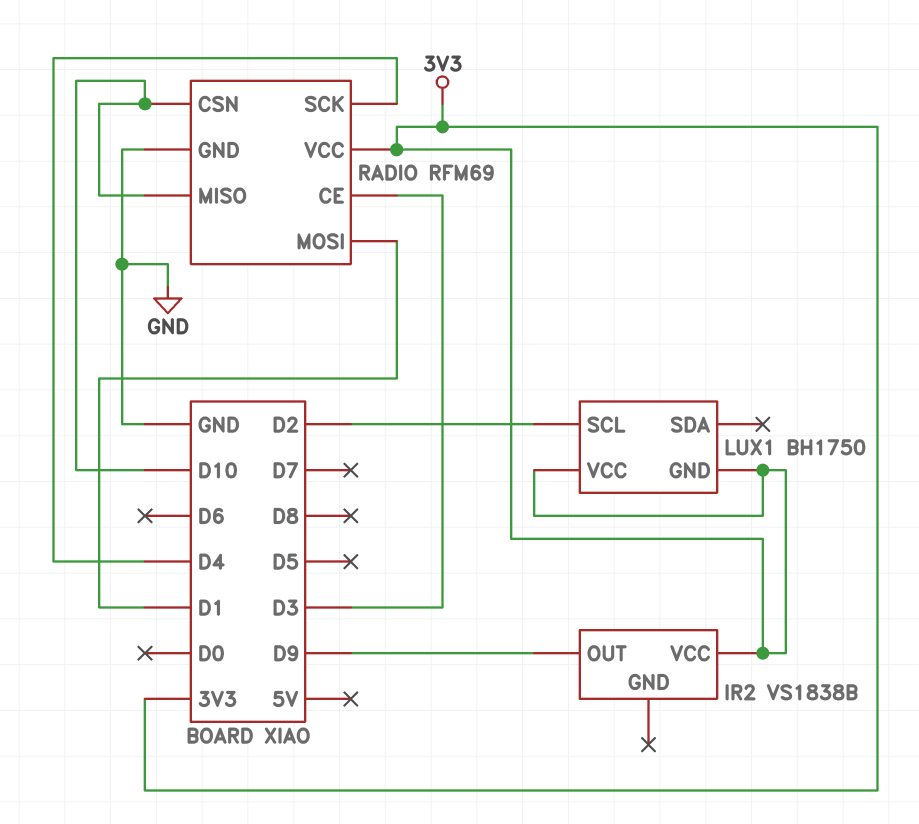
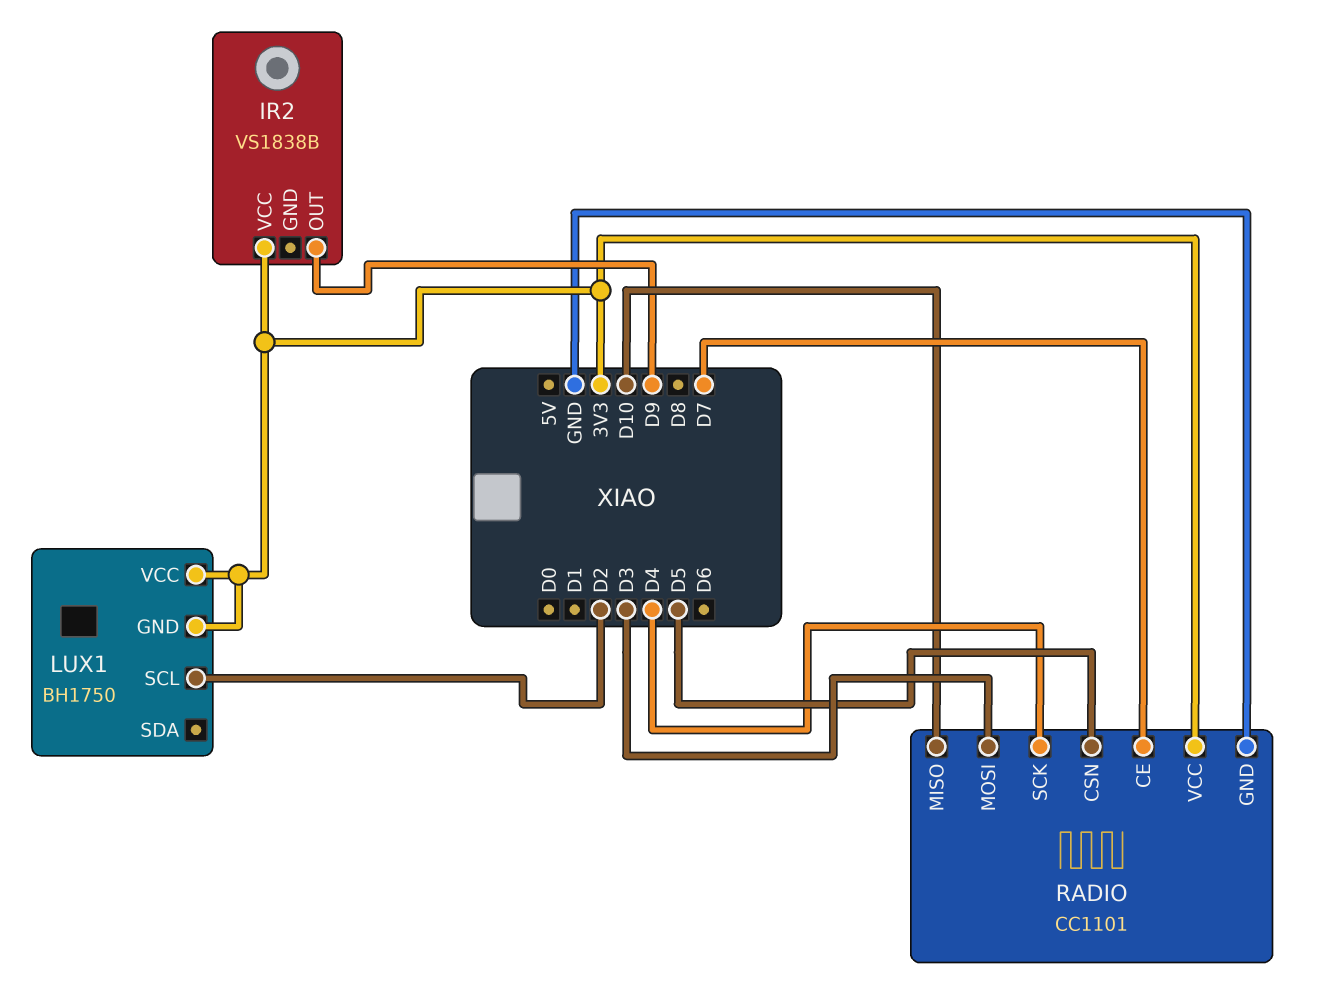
RADIO: RFM69 -> CC1101
RADIO pin CE: D3 -> D7
RADIO pin CSN: D10 -> D5
RADIO pin MOSI: D1 -> D3

